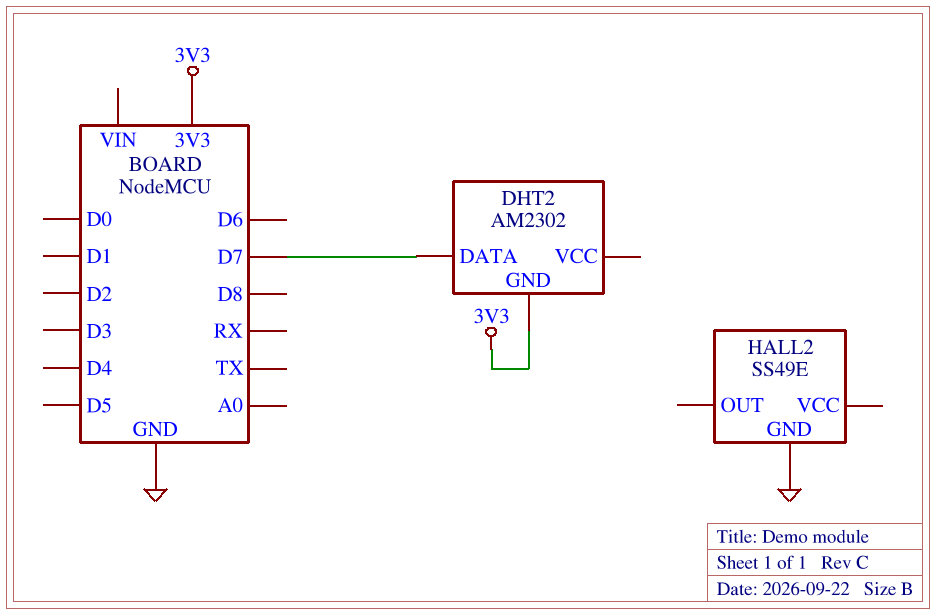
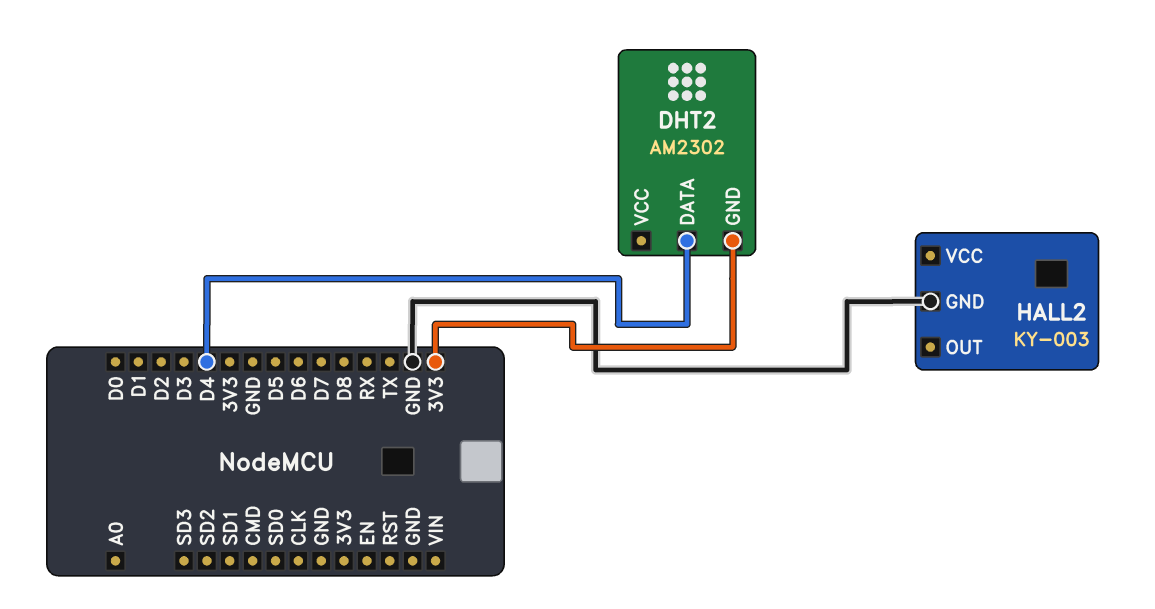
DHT2 pin DATA: D7 -> D4
HALL2: SS49E -> KY-003

